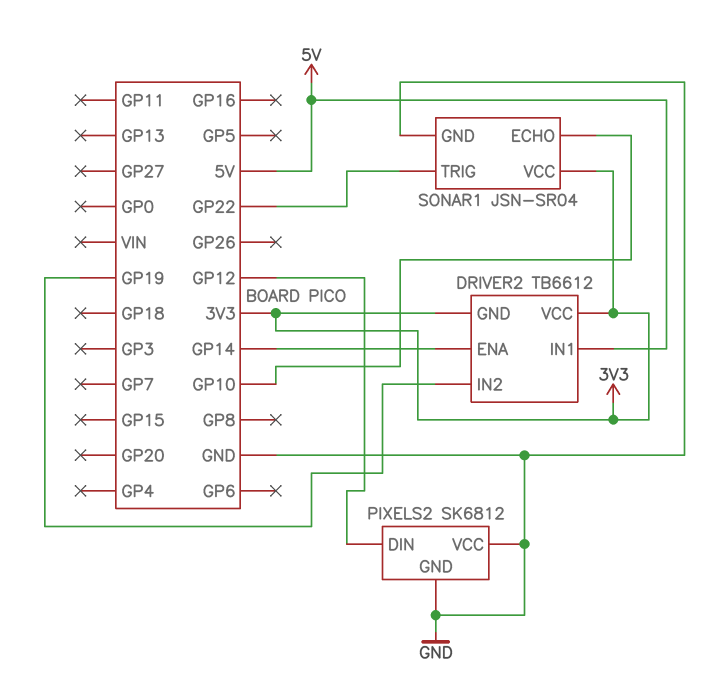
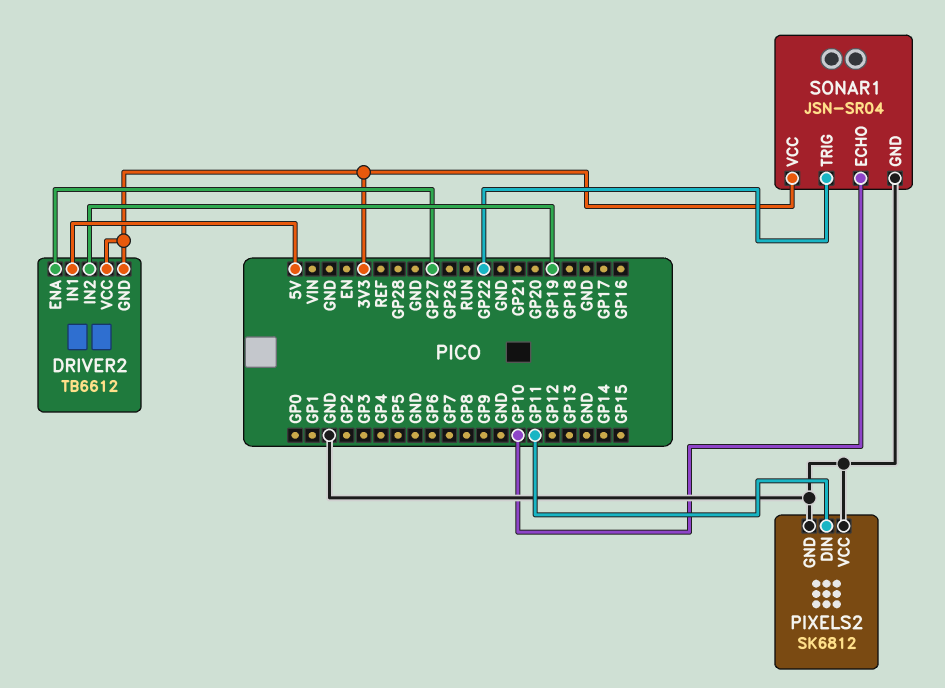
DRIVER2 pin ENA: GP14 -> GP27
PIXELS2 pin DIN: GP12 -> GP11

